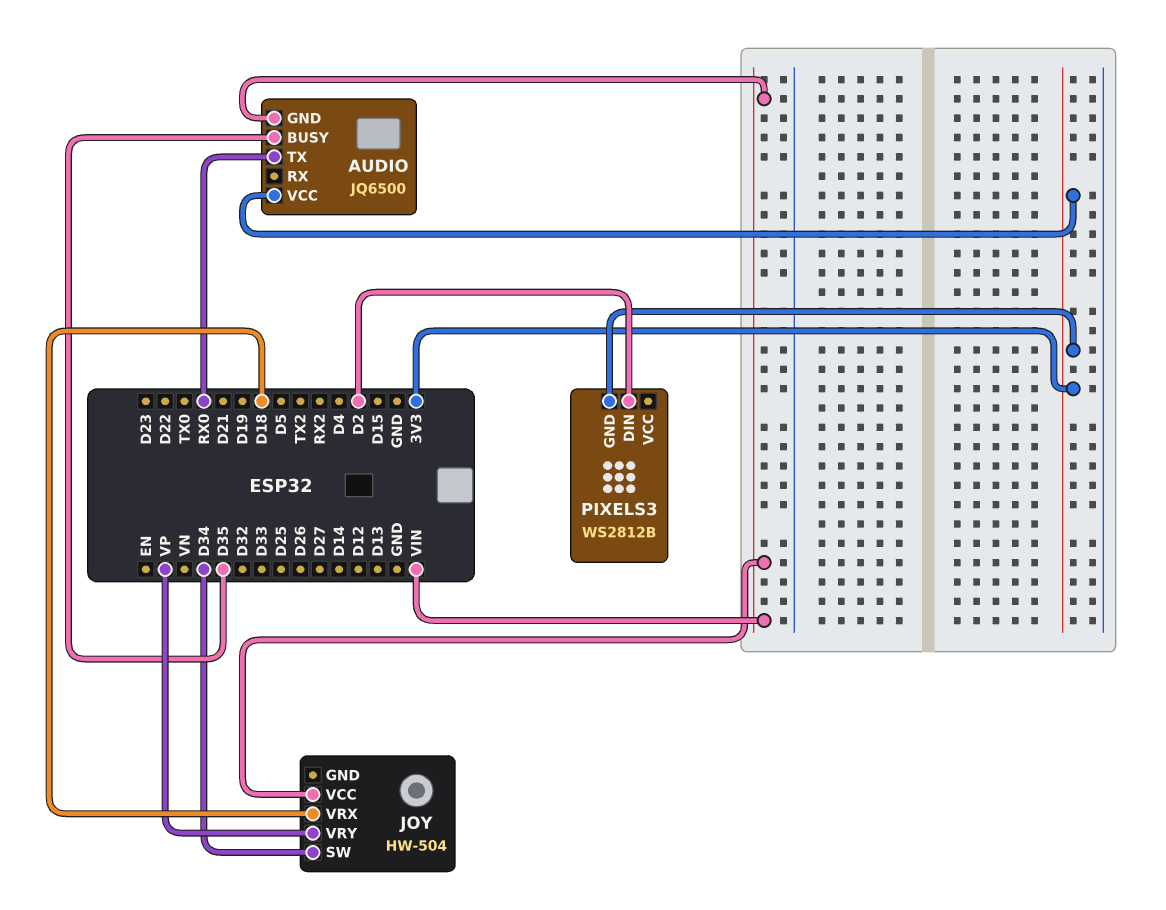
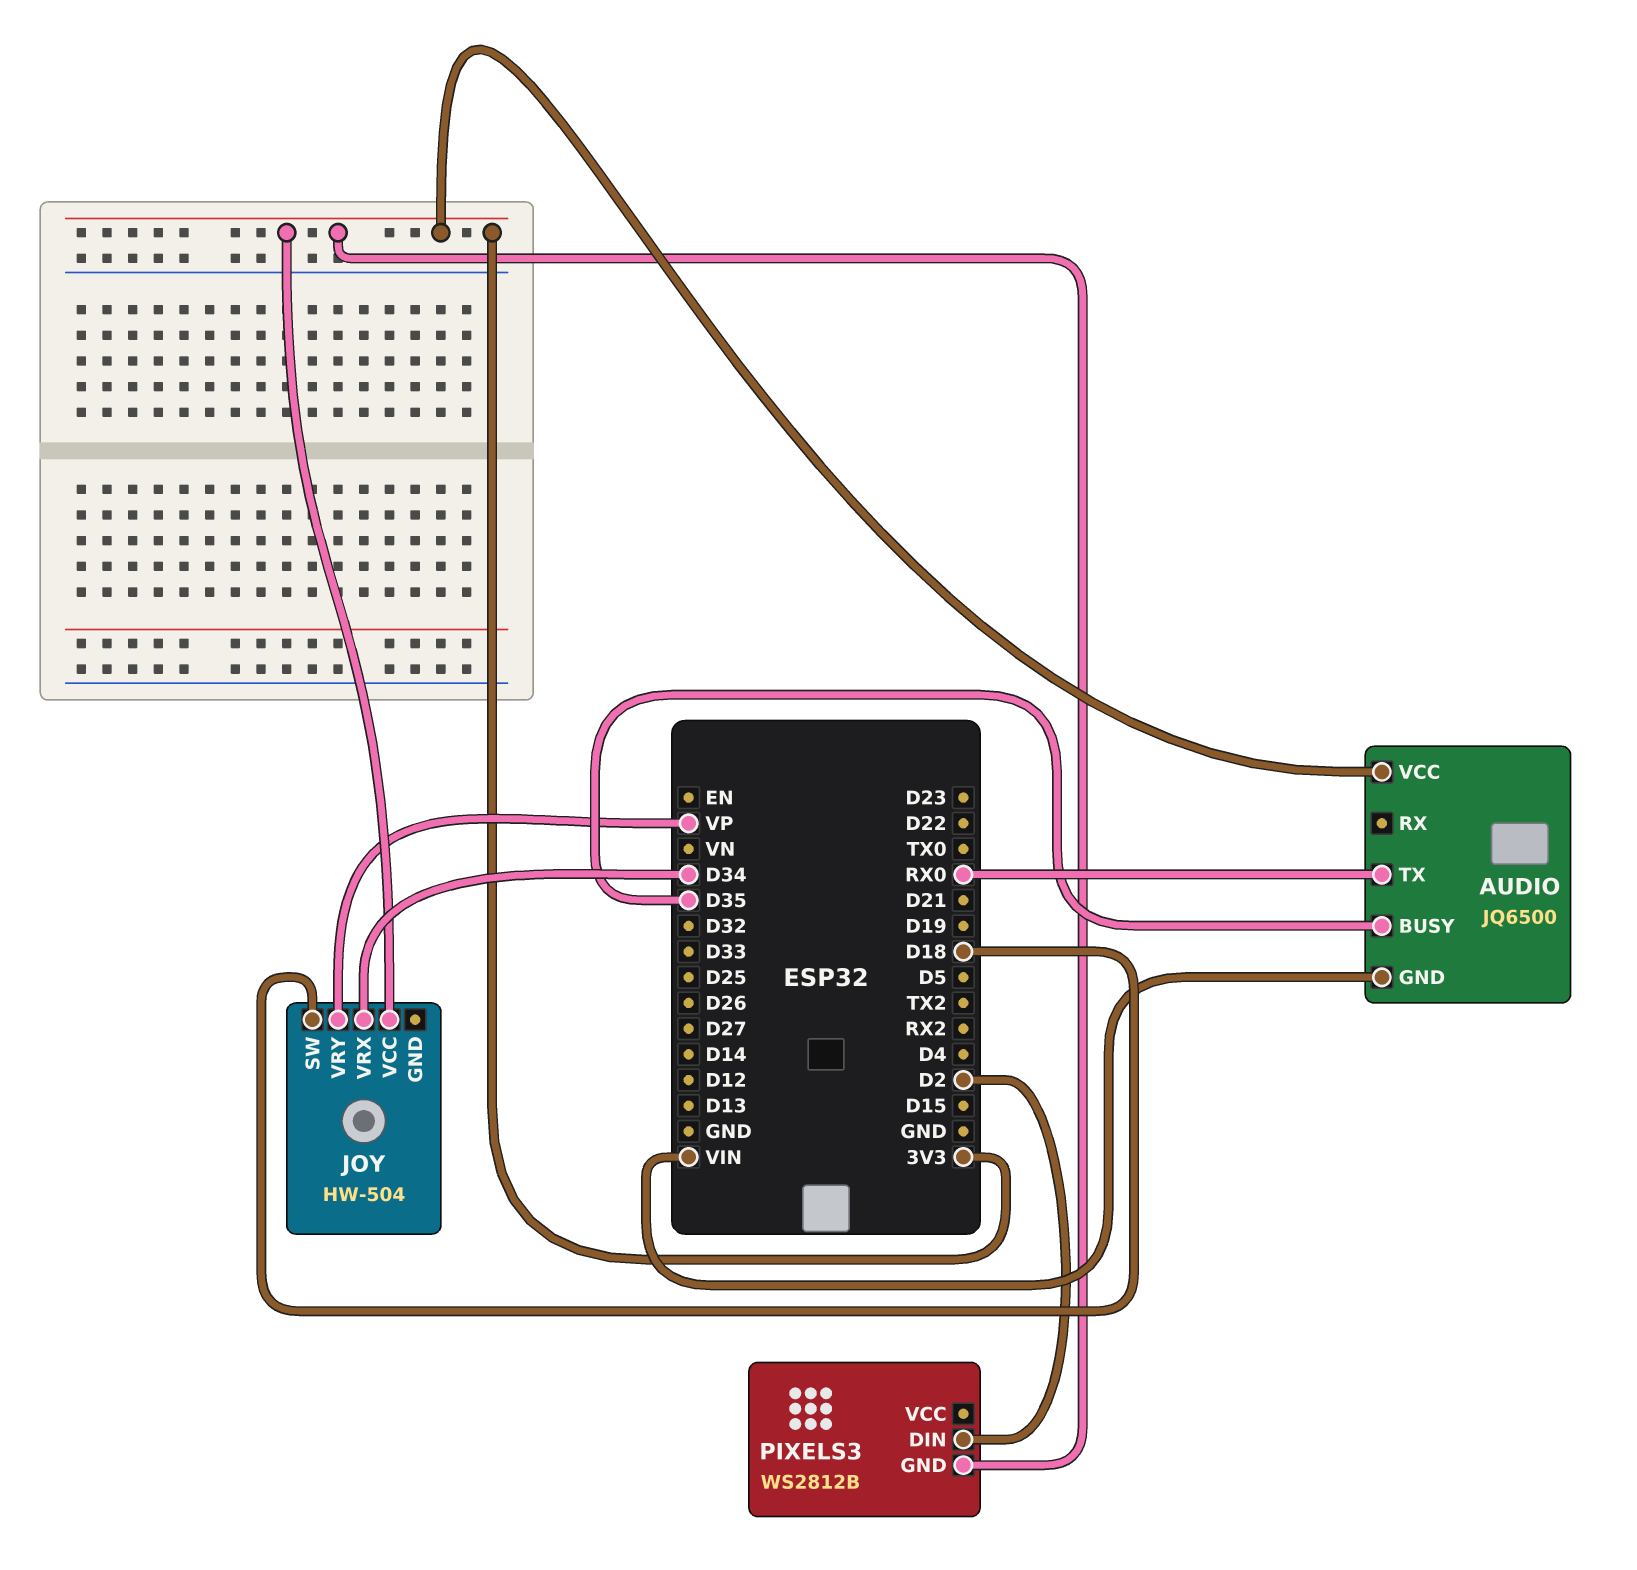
JOY pin SW: D34 -> D18
JOY pin VCC: VIN -> 3V3
JOY pin VRX: D18 -> D34

